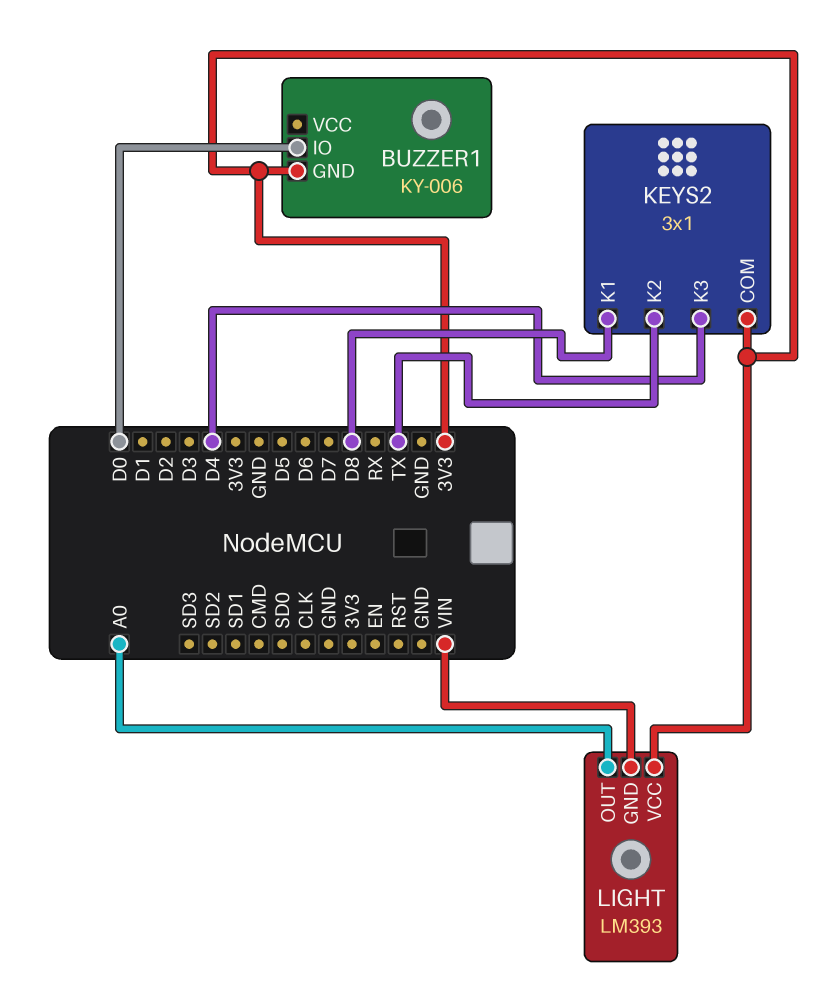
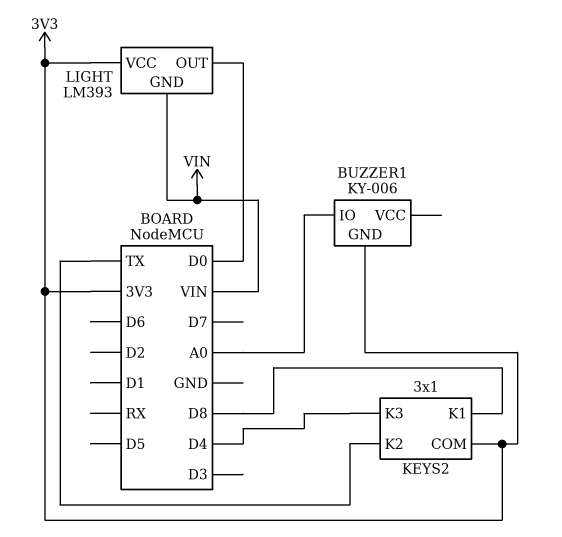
BUZZER1 pin IO: D0 -> A0
LIGHT pin OUT: A0 -> D0

